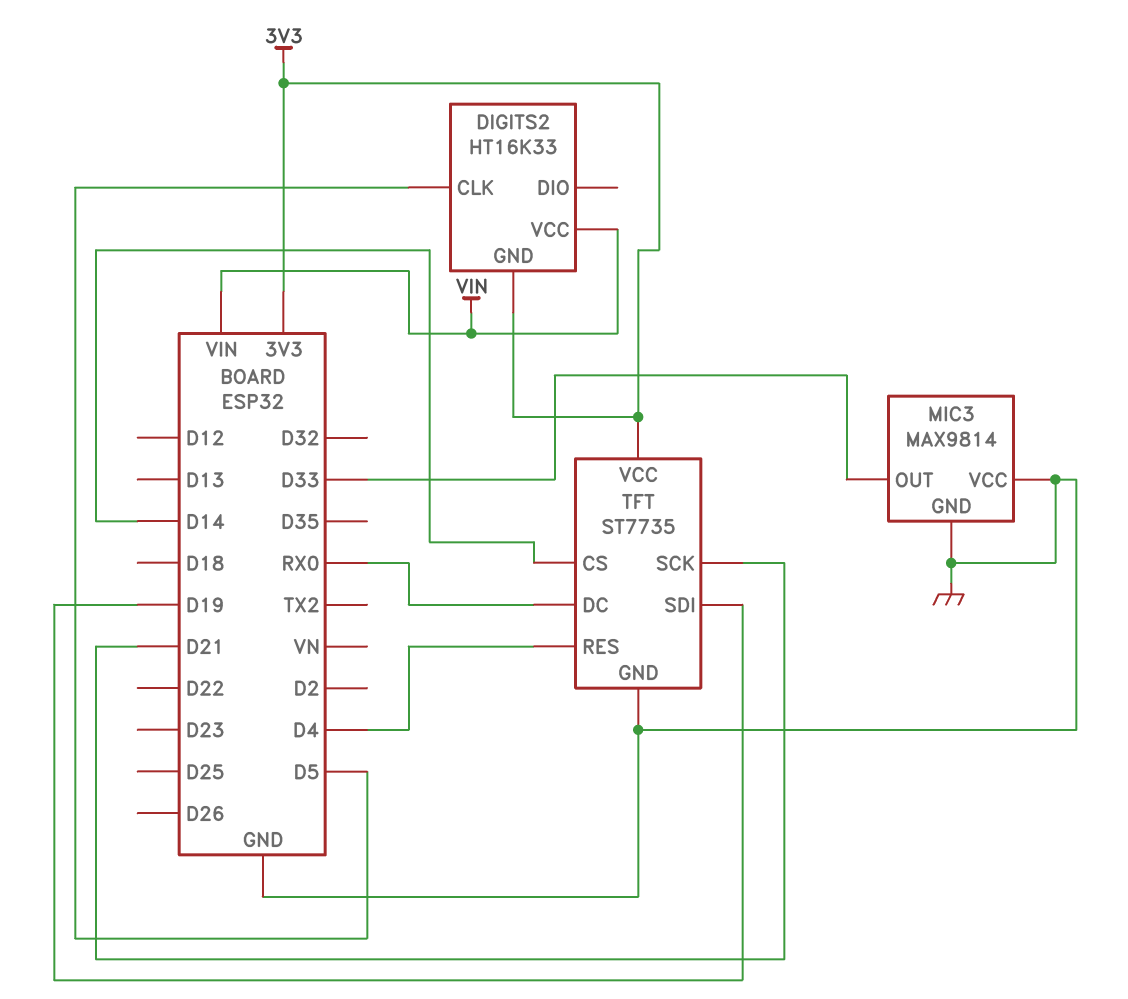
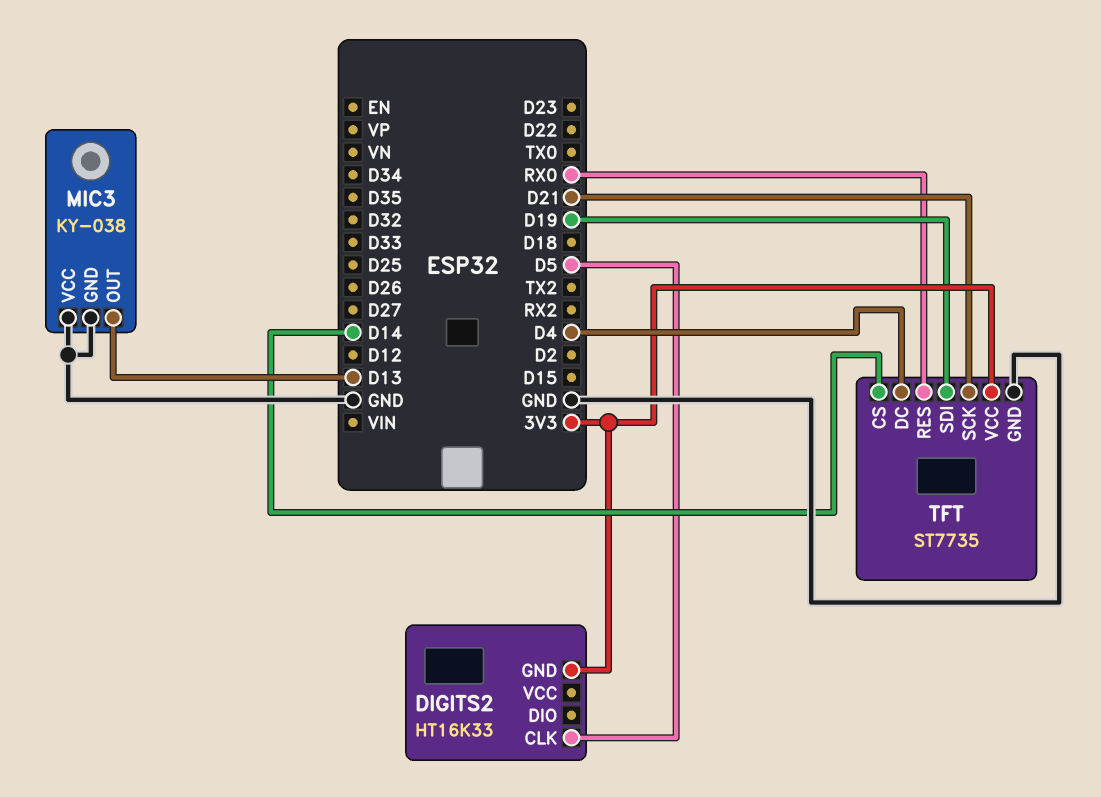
DIGITS2 pin VCC: VIN -> none
MIC3: MAX9814 -> KY-038
MIC3 pin OUT: D33 -> D13
TFT pin DC: RX0 -> D4
TFT pin RES: D4 -> RX0

